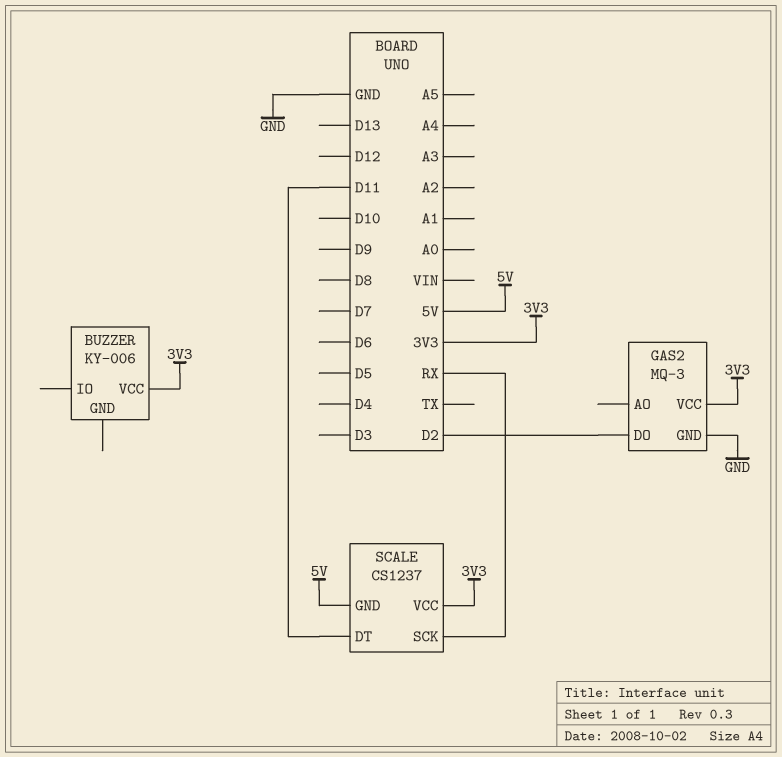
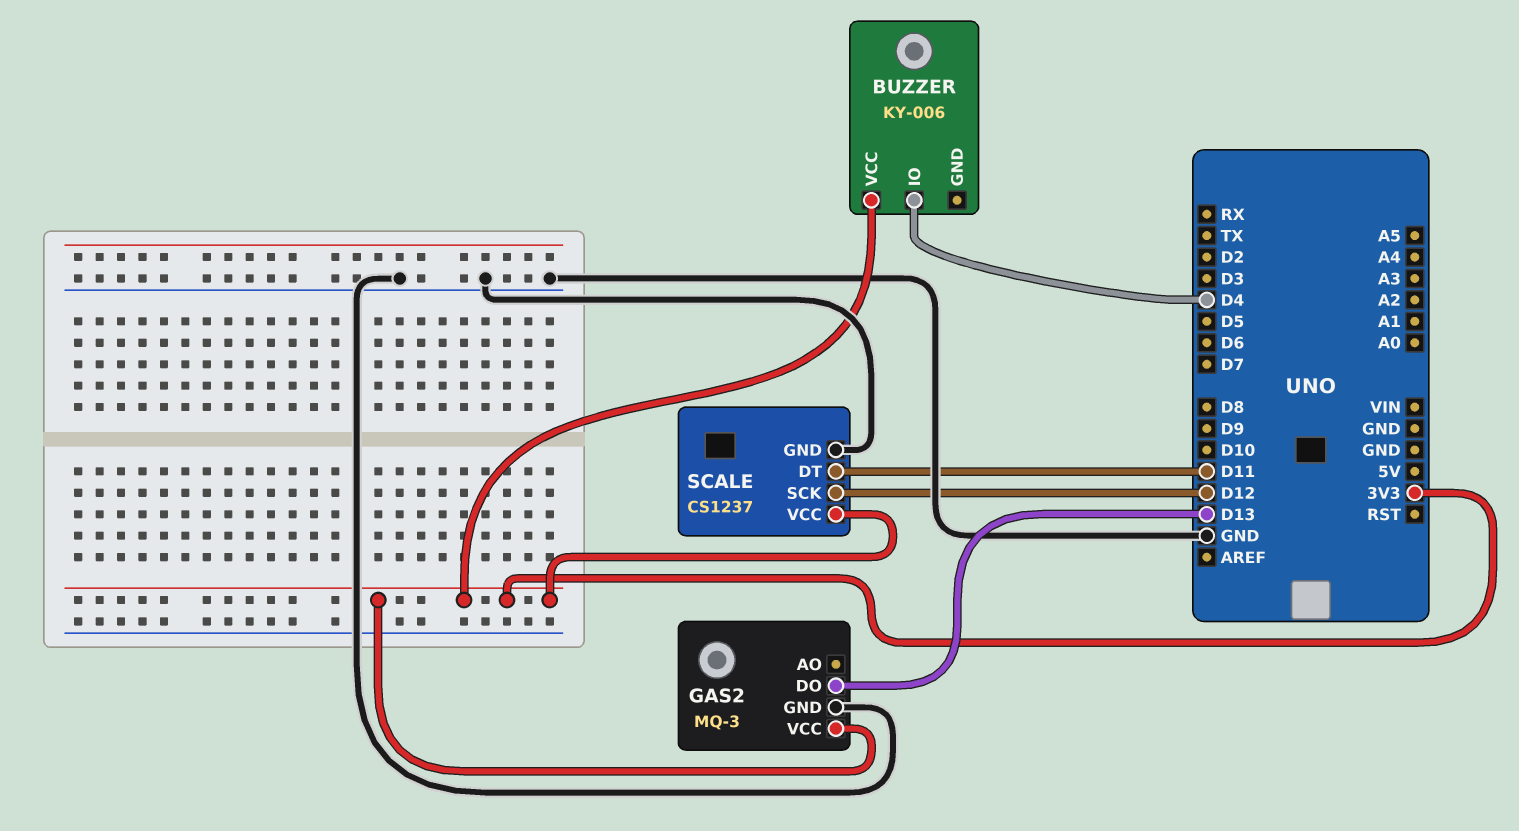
BUZZER pin IO: none -> D4
GAS2 pin DO: D2 -> D13
SCALE pin GND: 5V -> GND
SCALE pin SCK: RX -> D12

